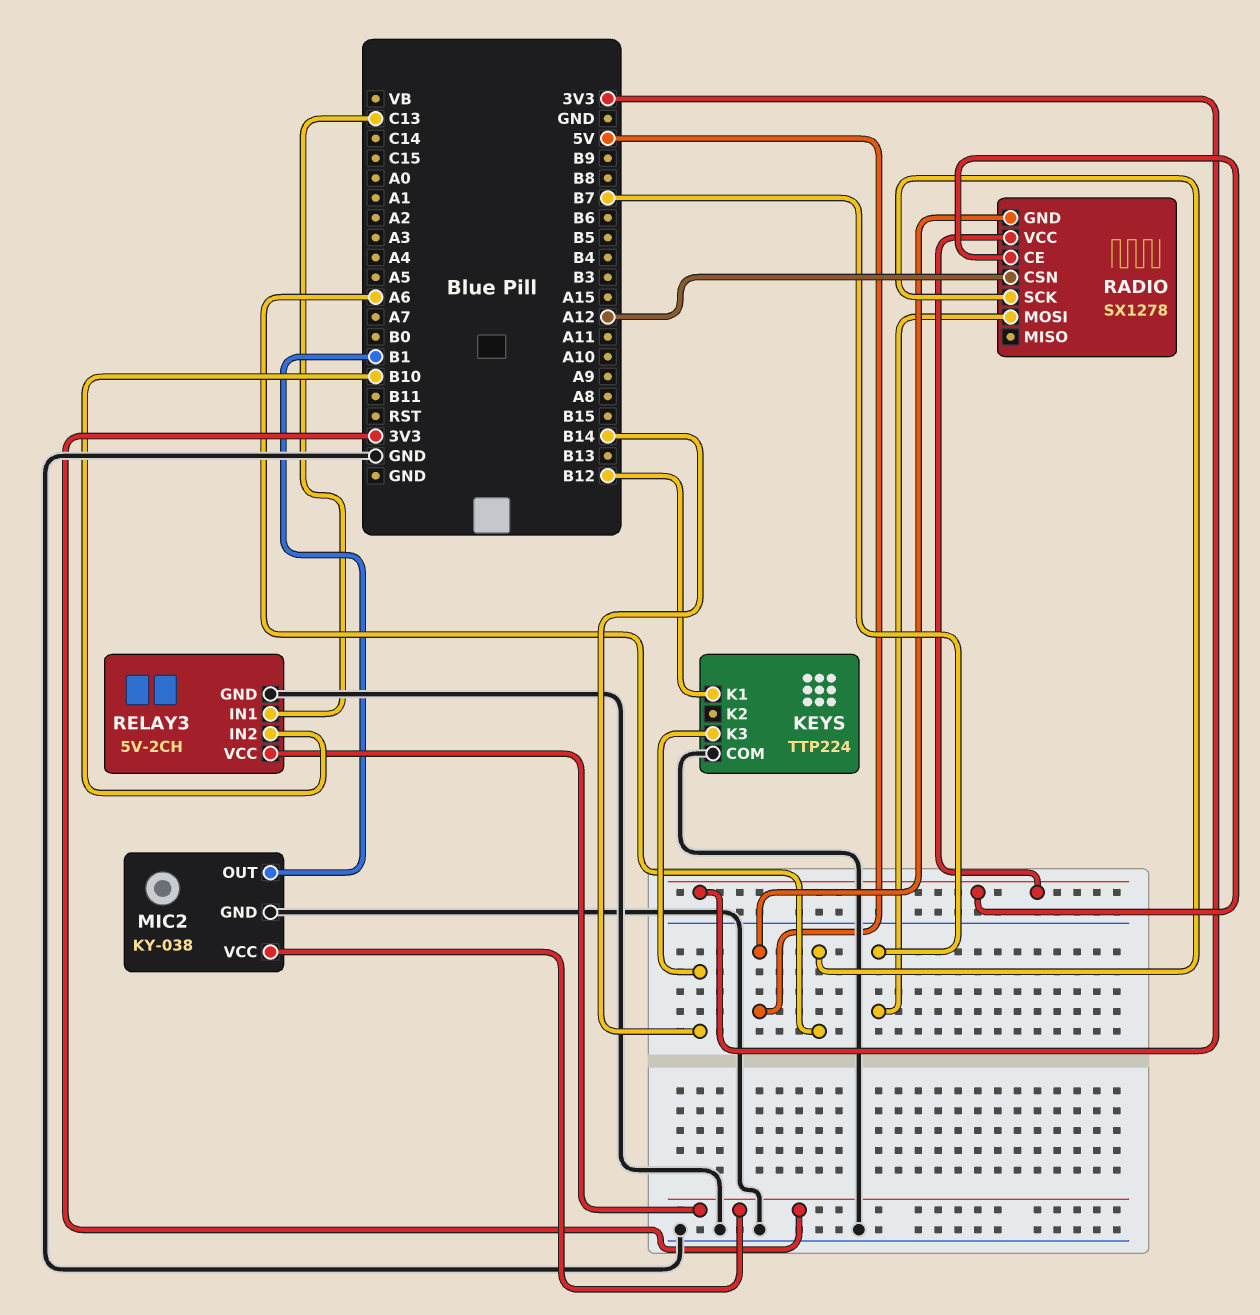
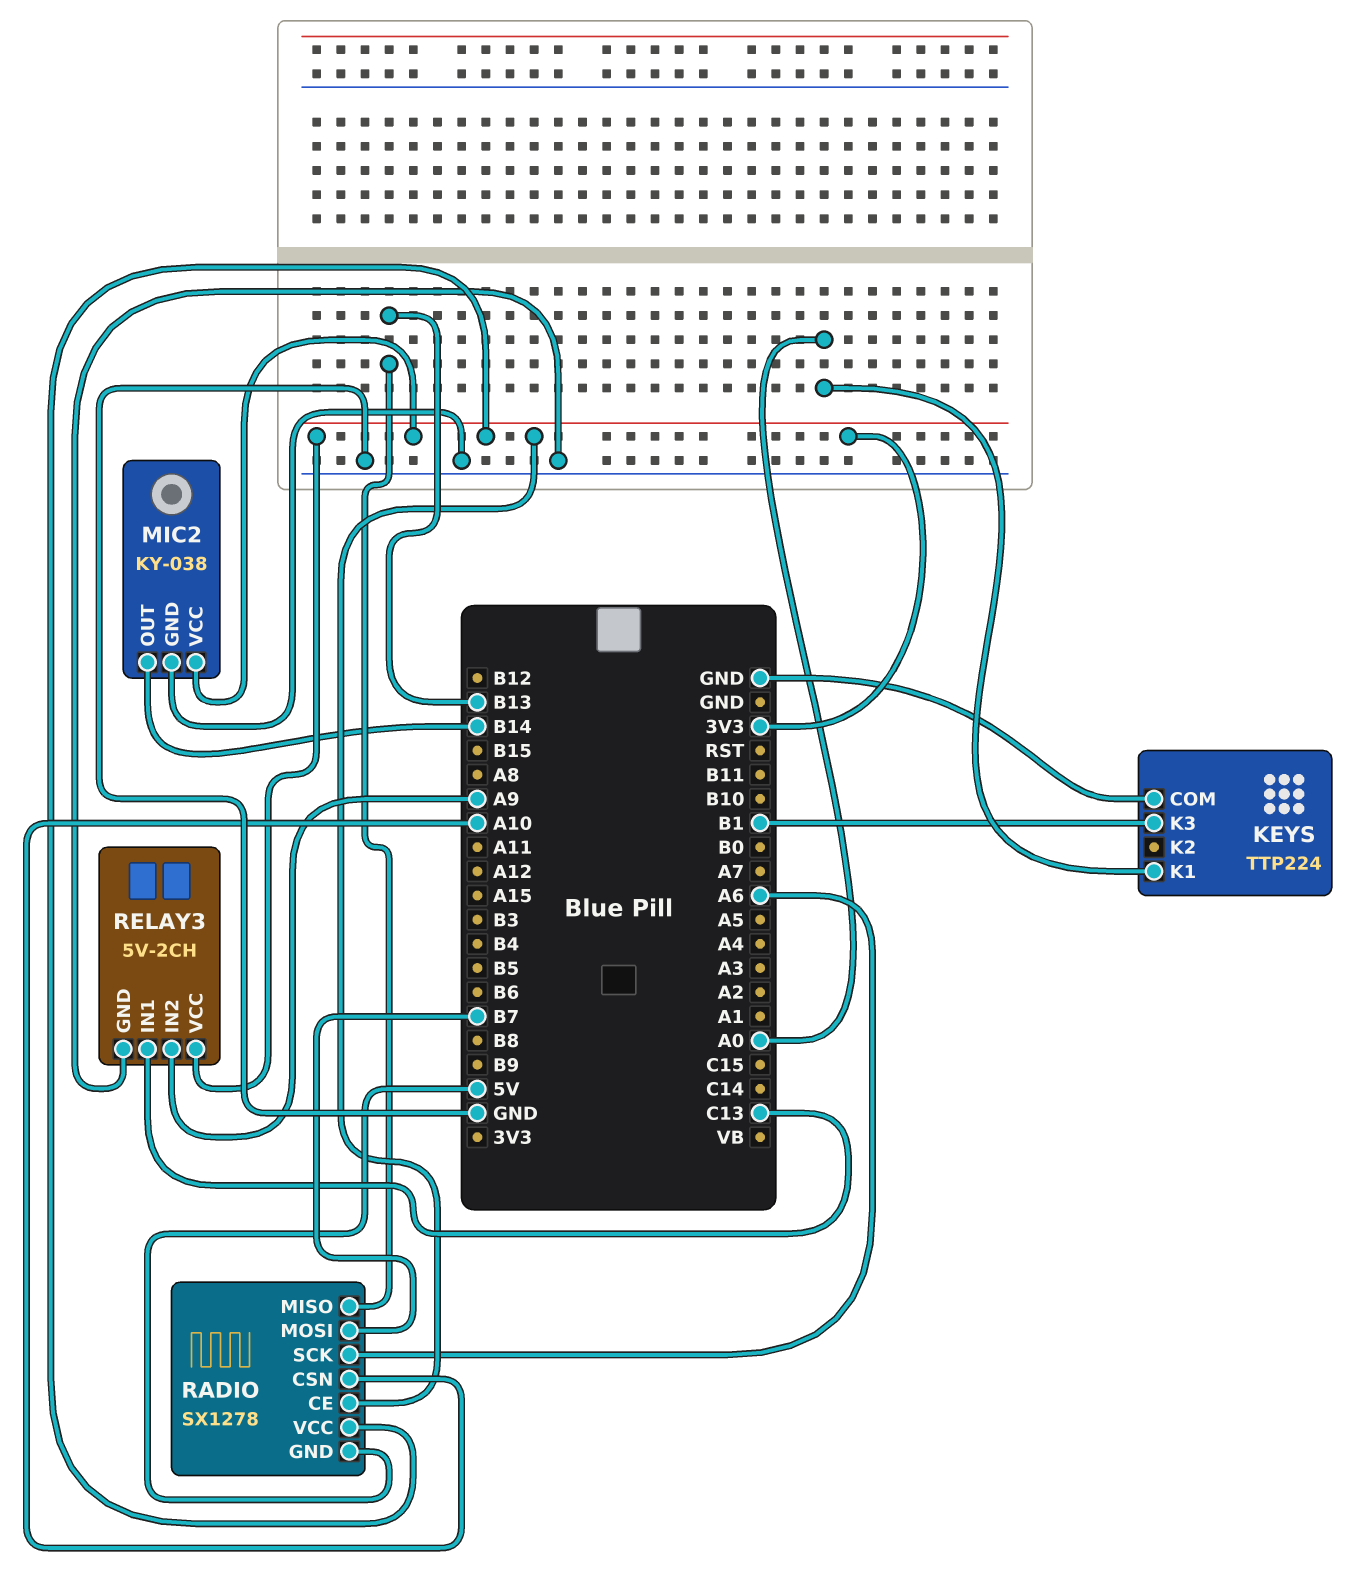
KEYS pin K1: B12 -> A0
KEYS pin K3: B14 -> B1
MIC2 pin OUT: B1 -> B14
RADIO pin CSN: A12 -> A10
RADIO pin MISO: none -> B13
RELAY3 pin IN2: B10 -> A9

